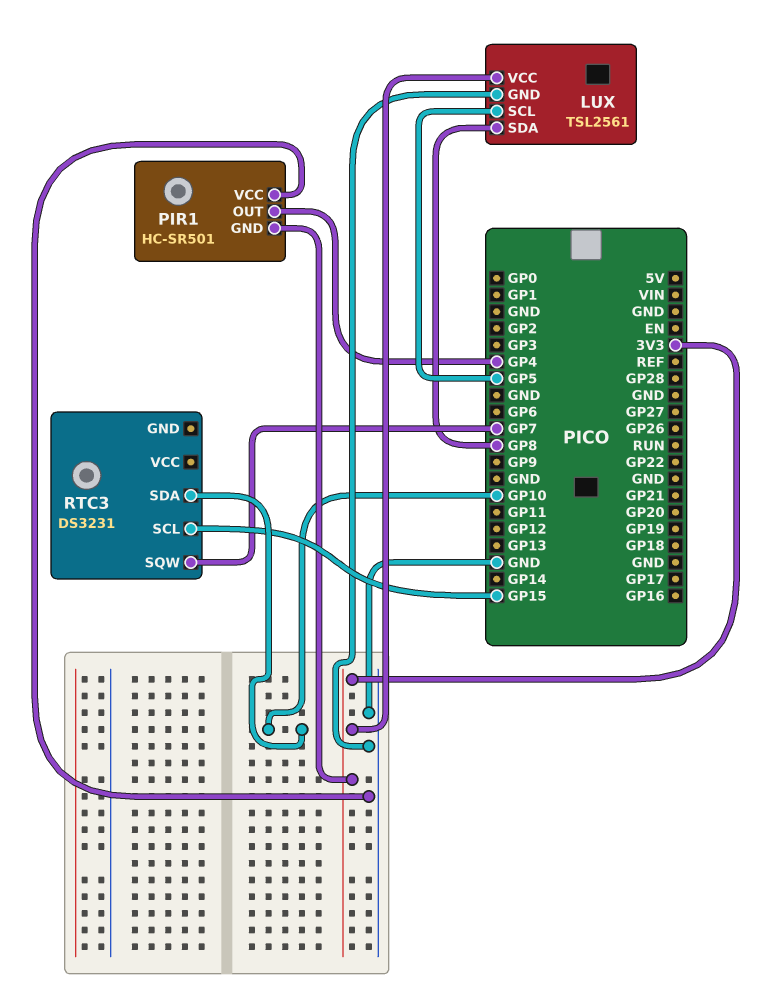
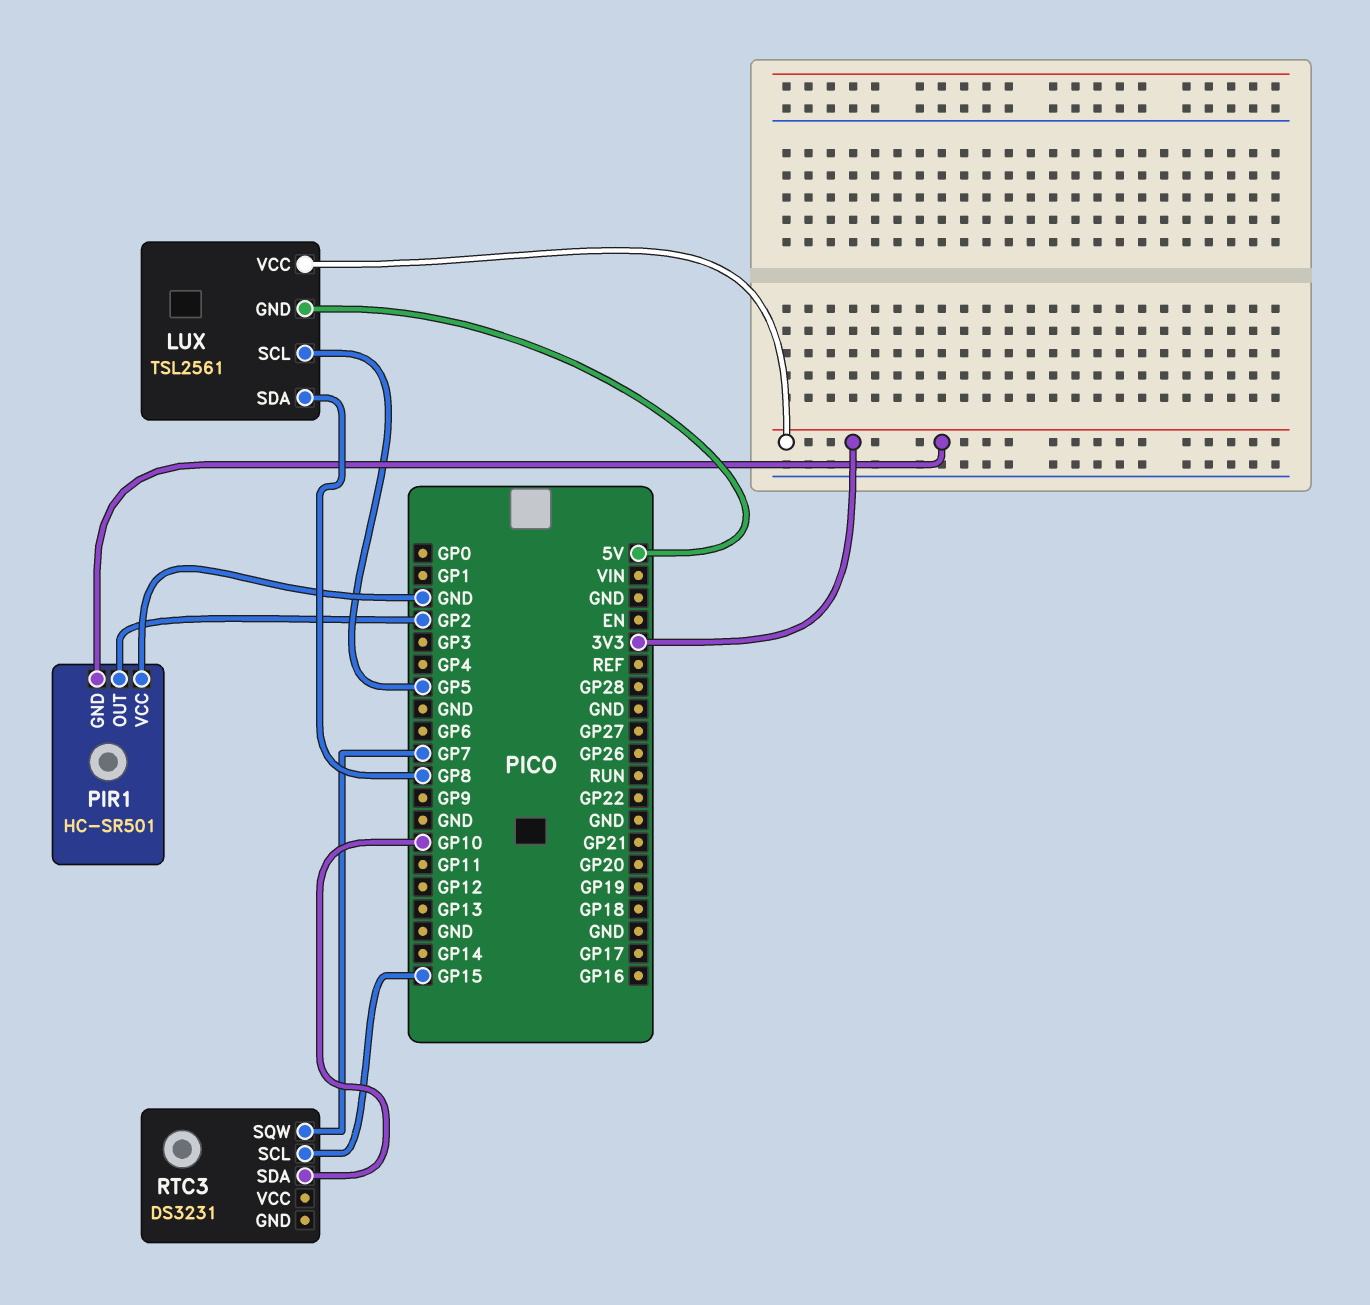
LUX pin GND: GND -> 5V
PIR1 pin OUT: GP4 -> GP2

